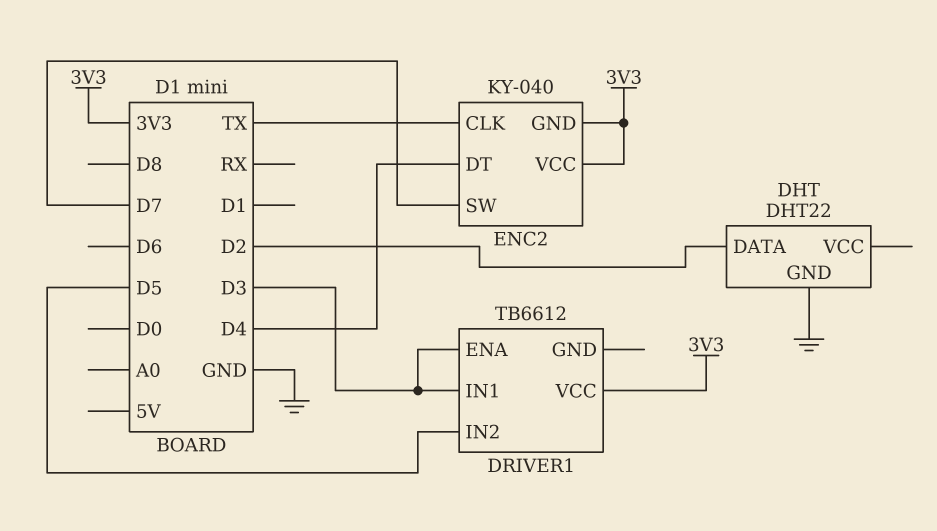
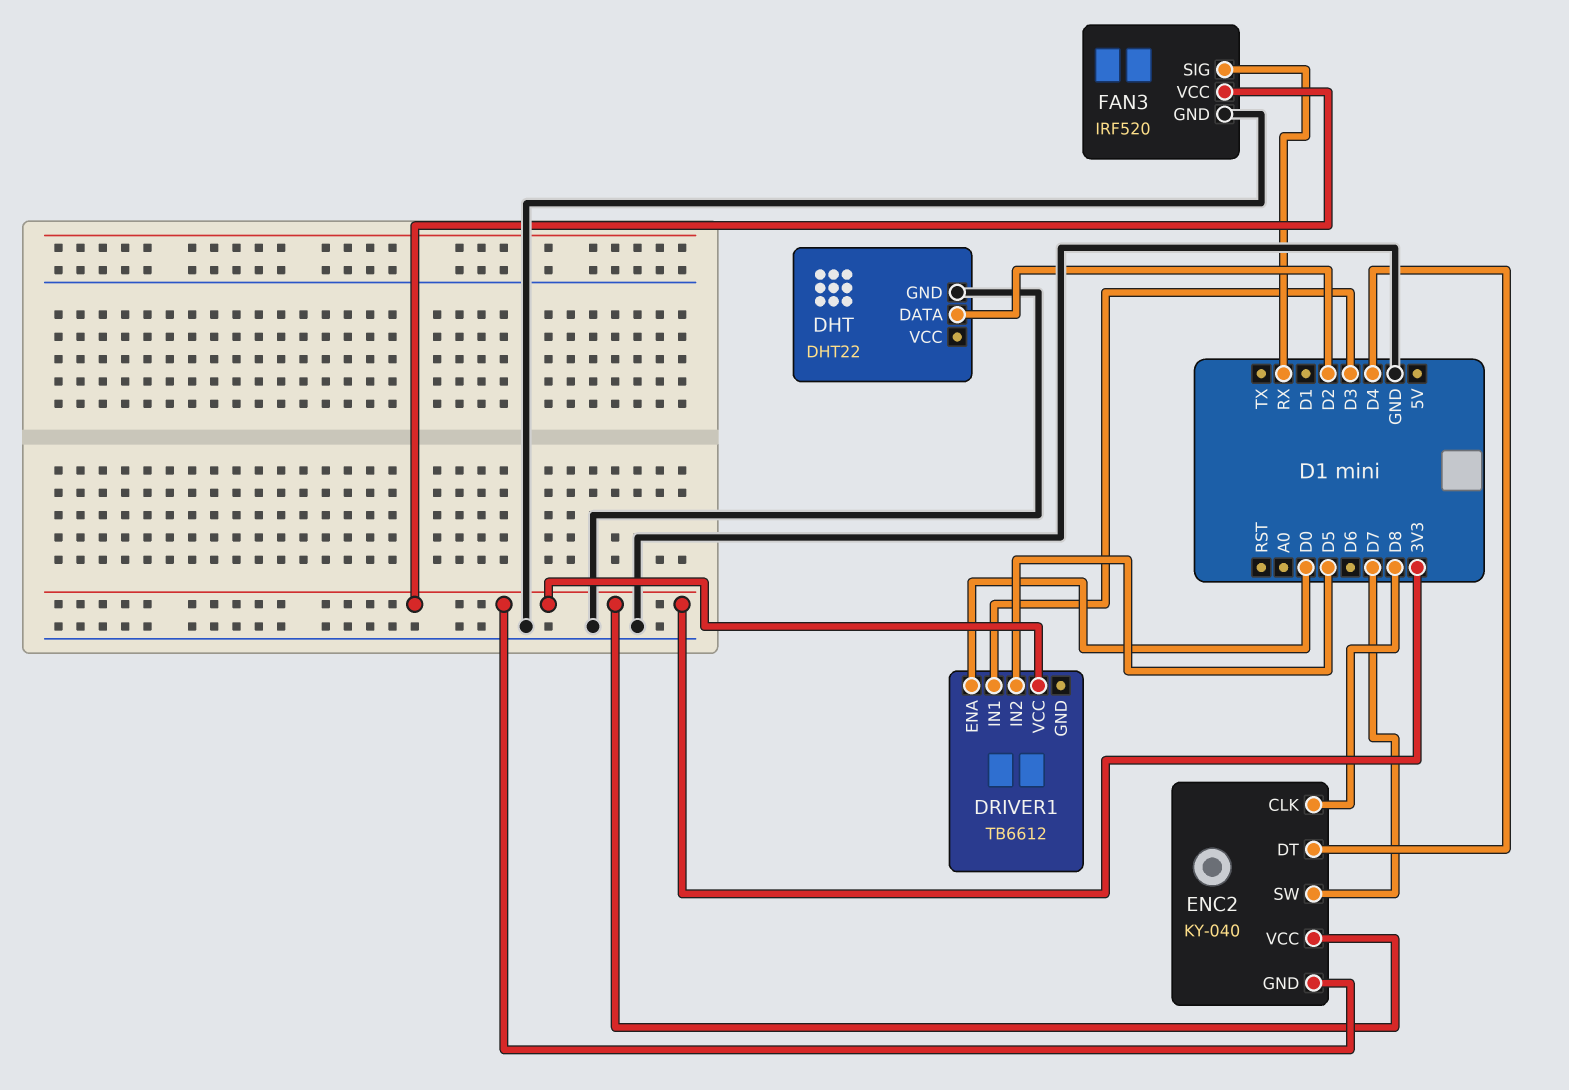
DRIVER1 pin ENA: D3 -> D0
ENC2 pin CLK: TX -> D8
FAN3: none -> IRF520
FAN3 pin GND: none -> GND
FAN3 pin SIG: none -> RX
FAN3 pin VCC: none -> 3V3

